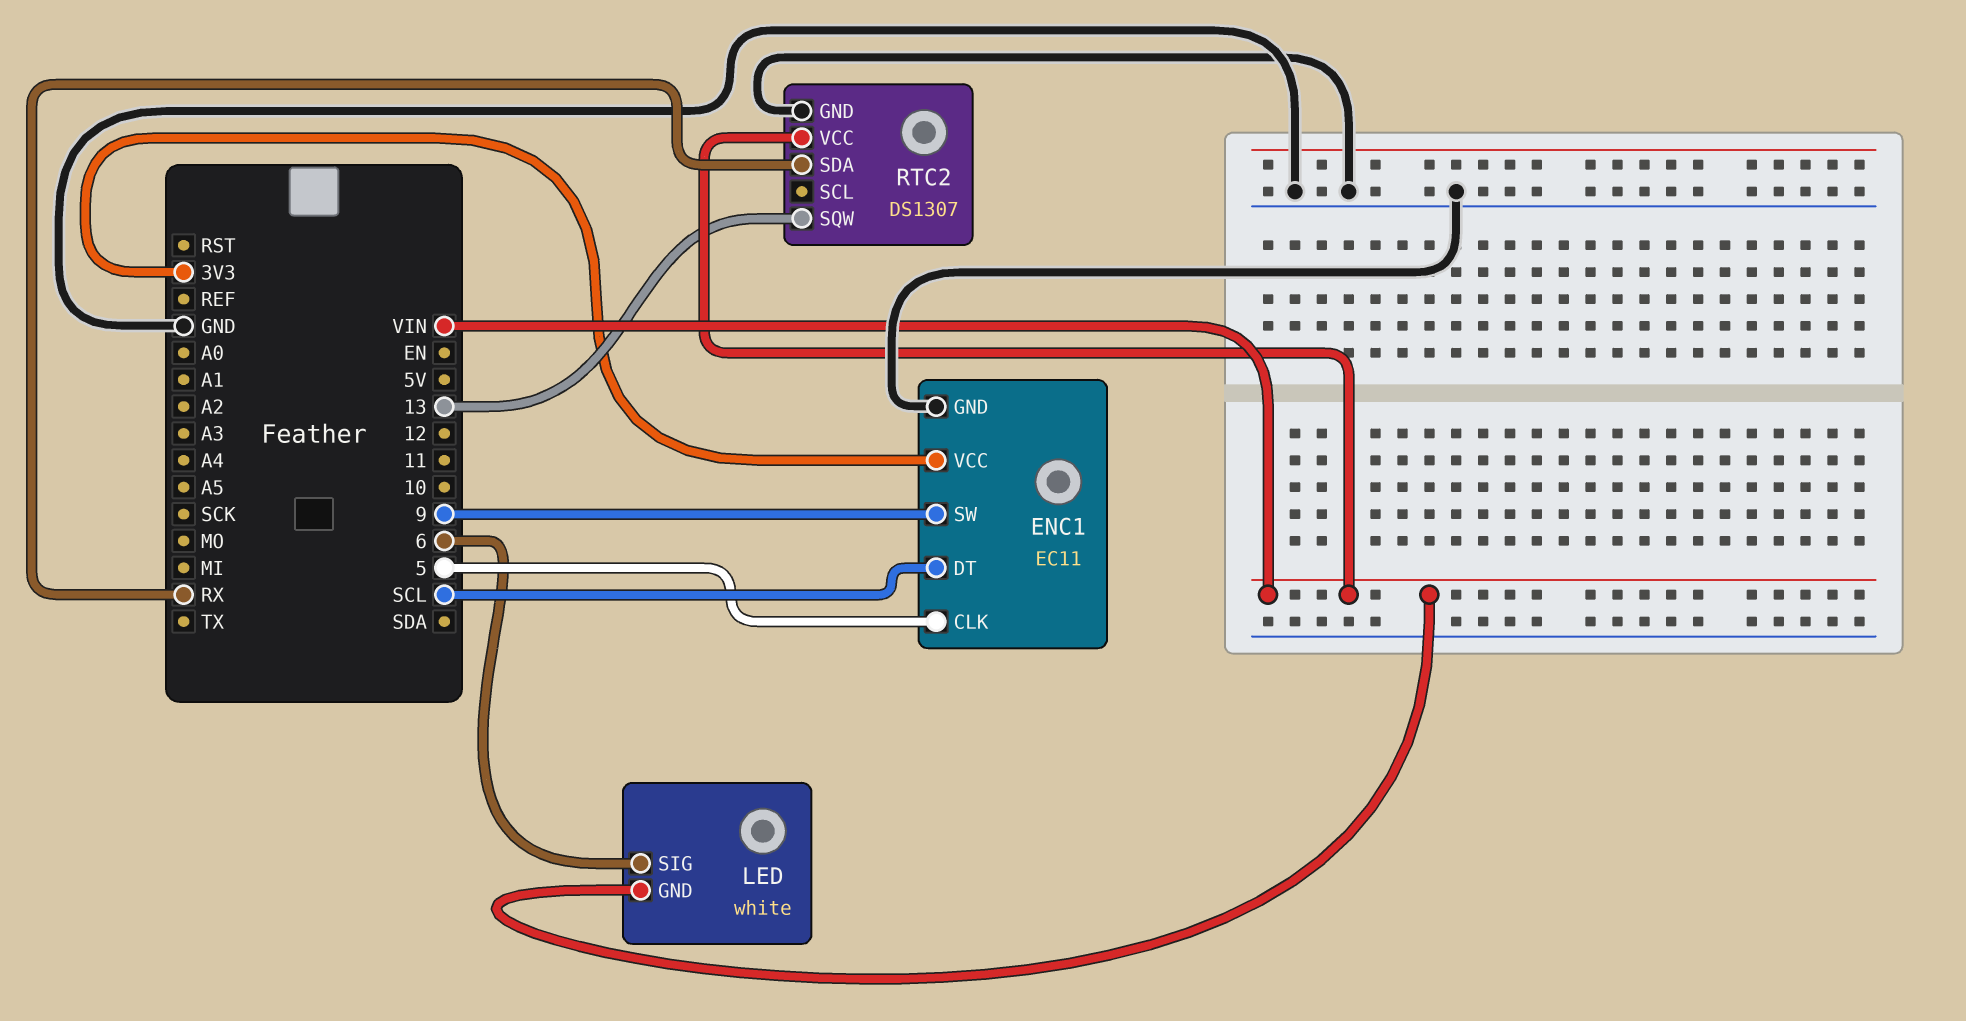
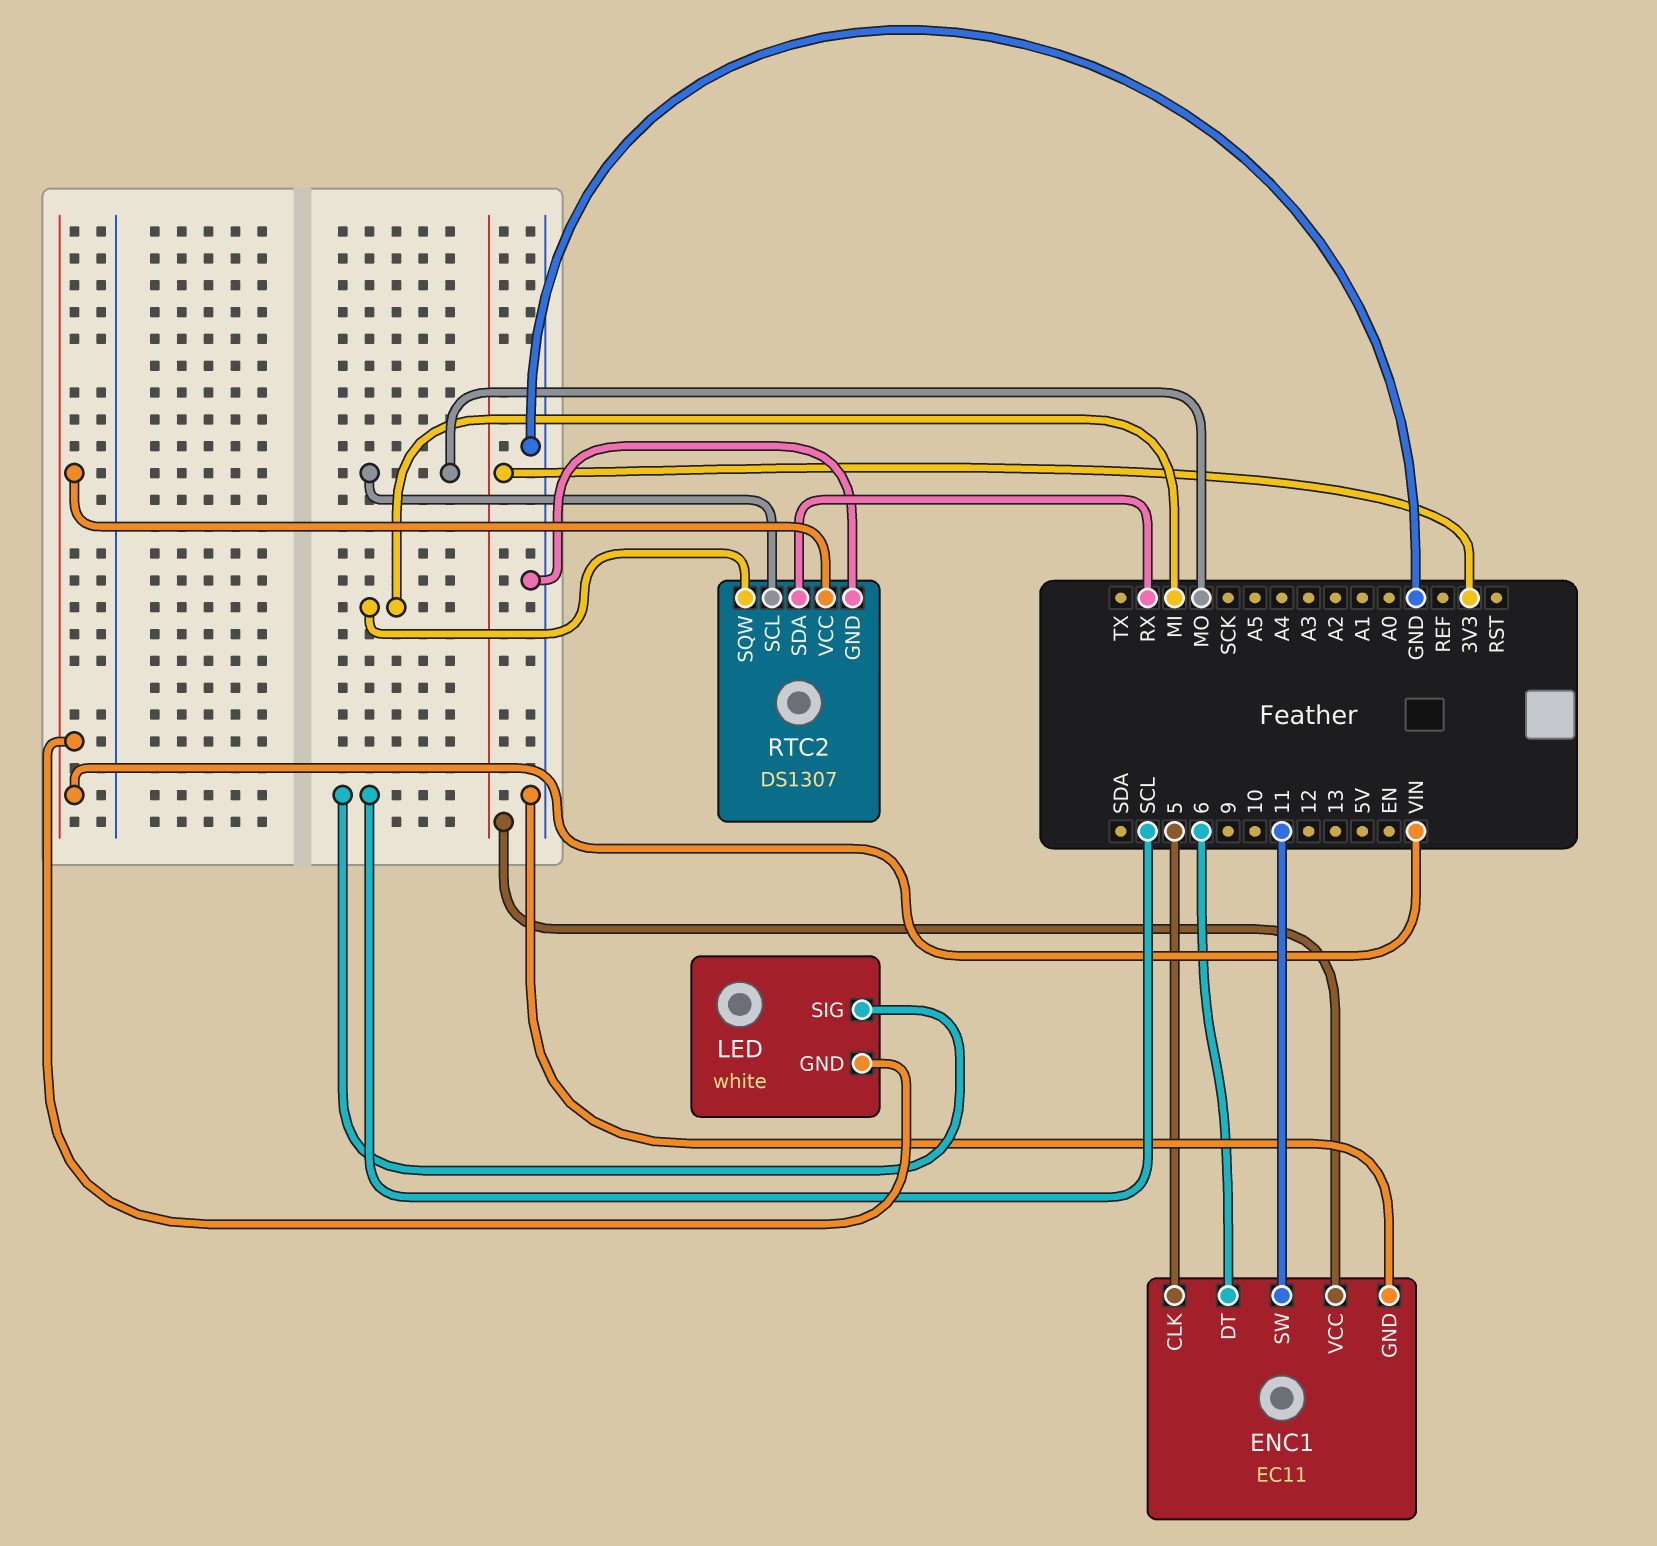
ENC1 pin DT: SCL -> 6
ENC1 pin SW: 9 -> 11
LED pin SIG: 6 -> SCL
RTC2 pin SCL: none -> MO
RTC2 pin SQW: 13 -> MI

